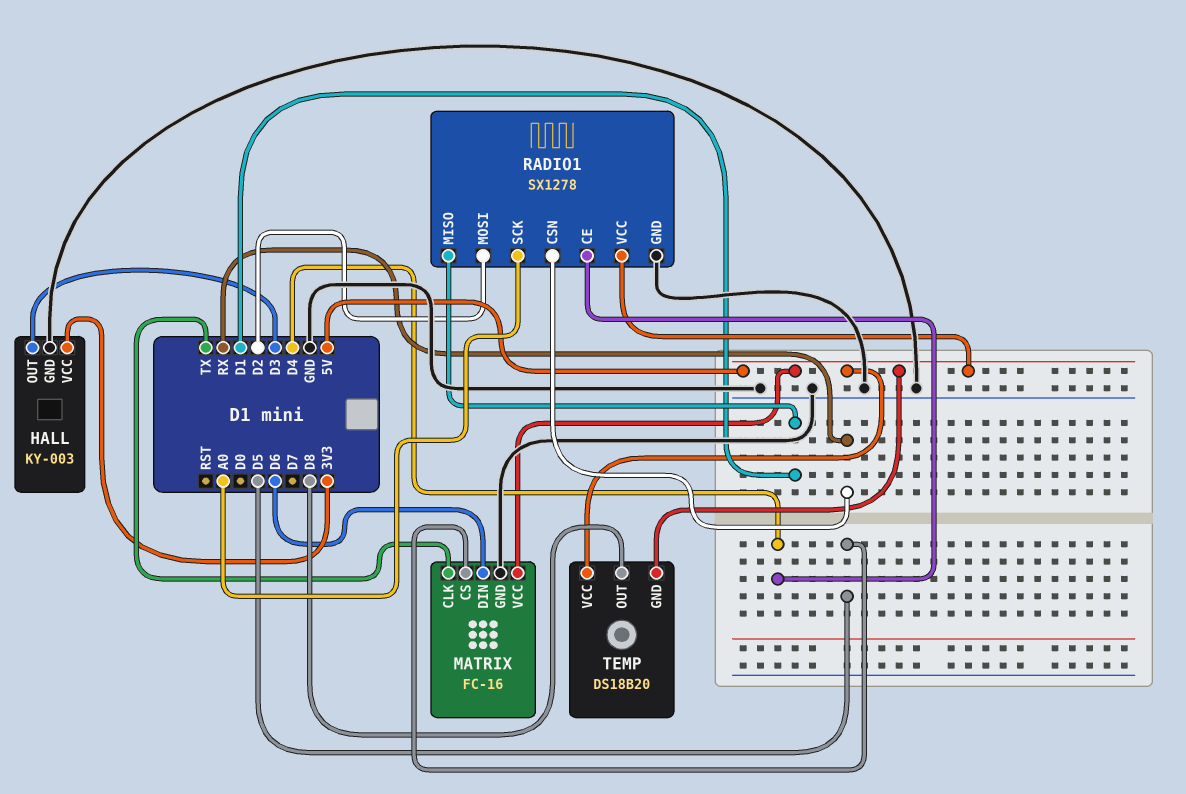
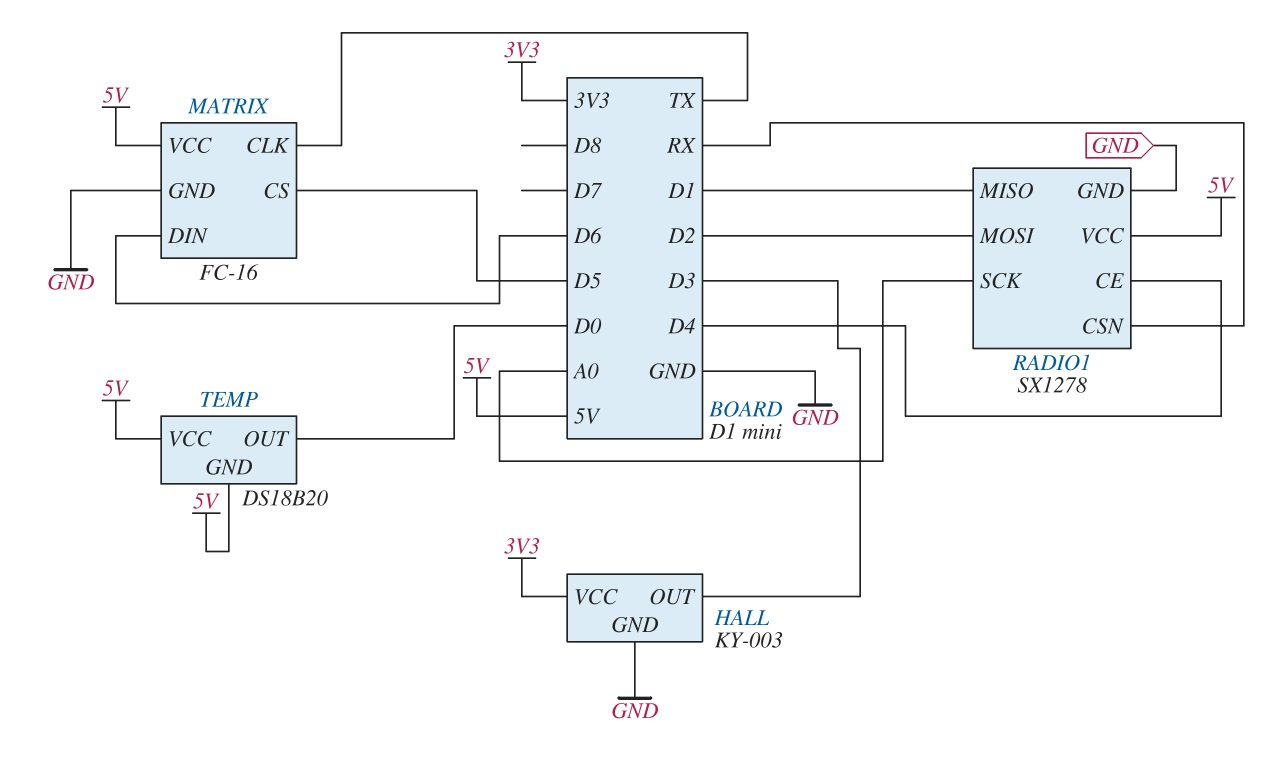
TEMP pin OUT: D8 -> D0

